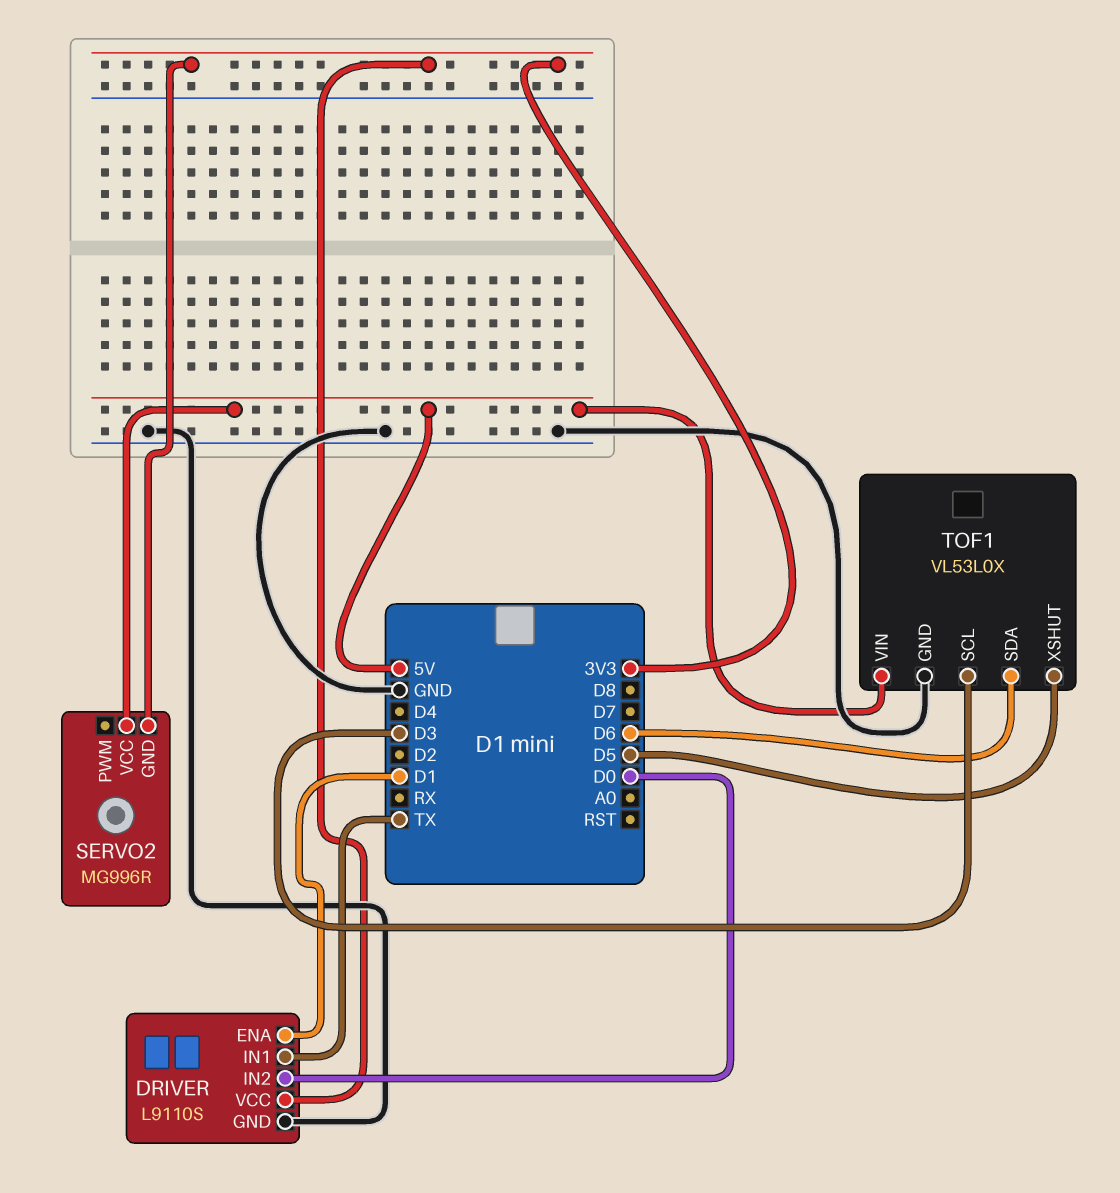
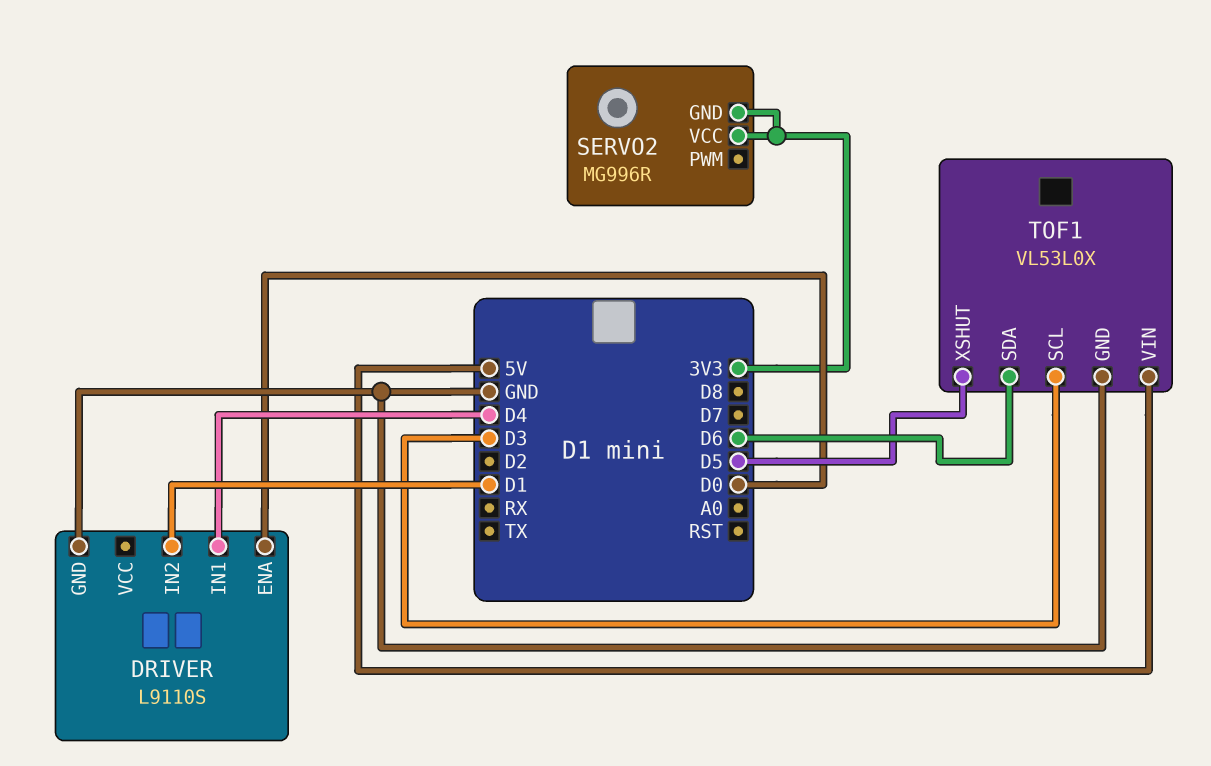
DRIVER pin ENA: D1 -> D0
DRIVER pin IN1: TX -> D4
DRIVER pin IN2: D0 -> D1
DRIVER pin VCC: 3V3 -> none
SERVO2 pin VCC: 5V -> 3V3

